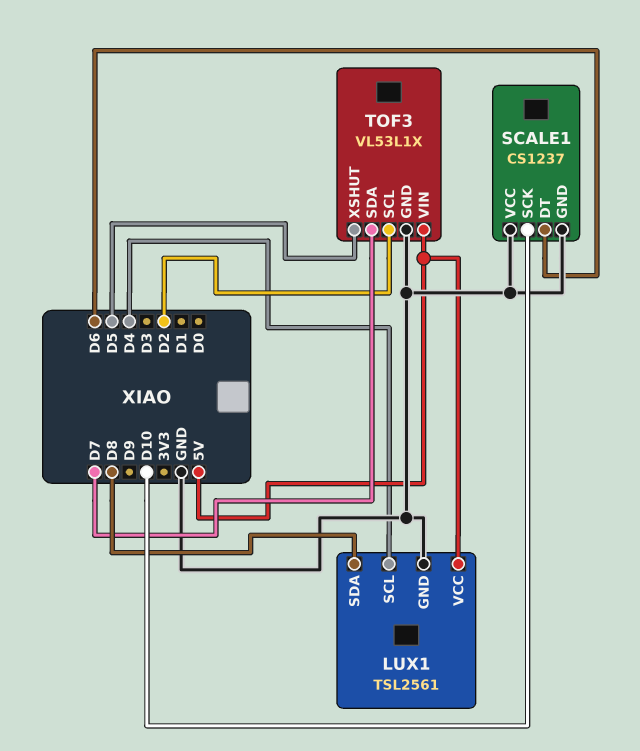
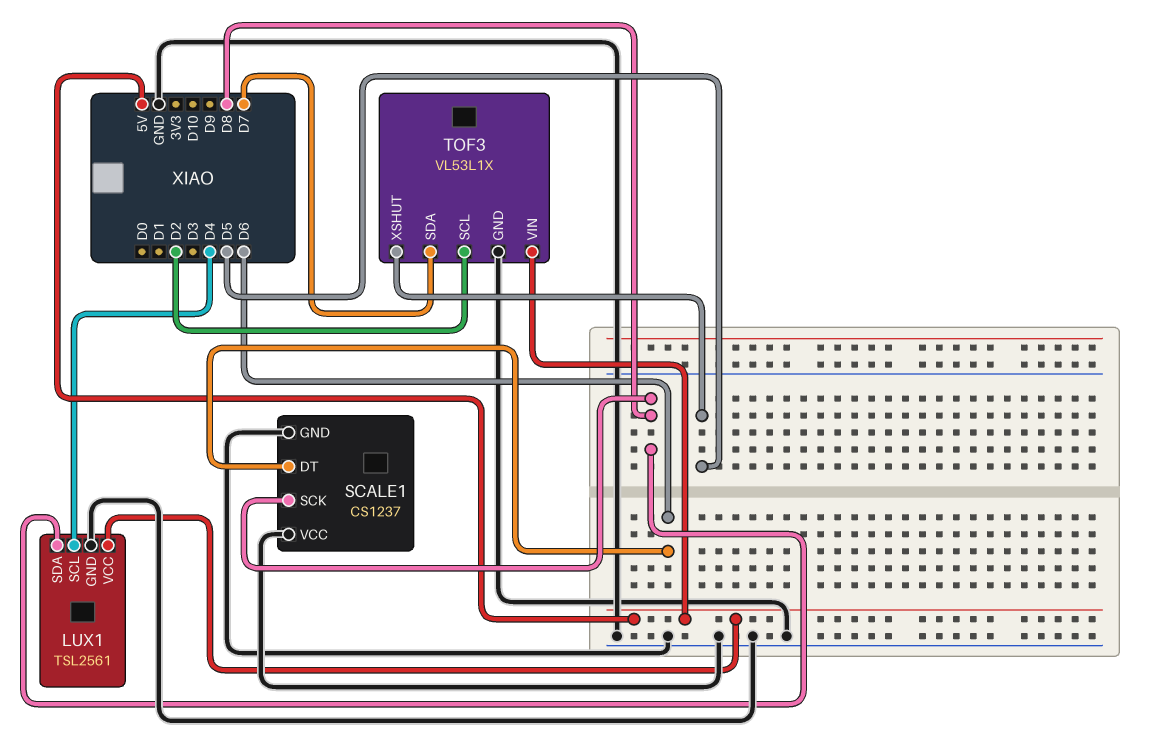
SCALE1 pin SCK: D10 -> D8

